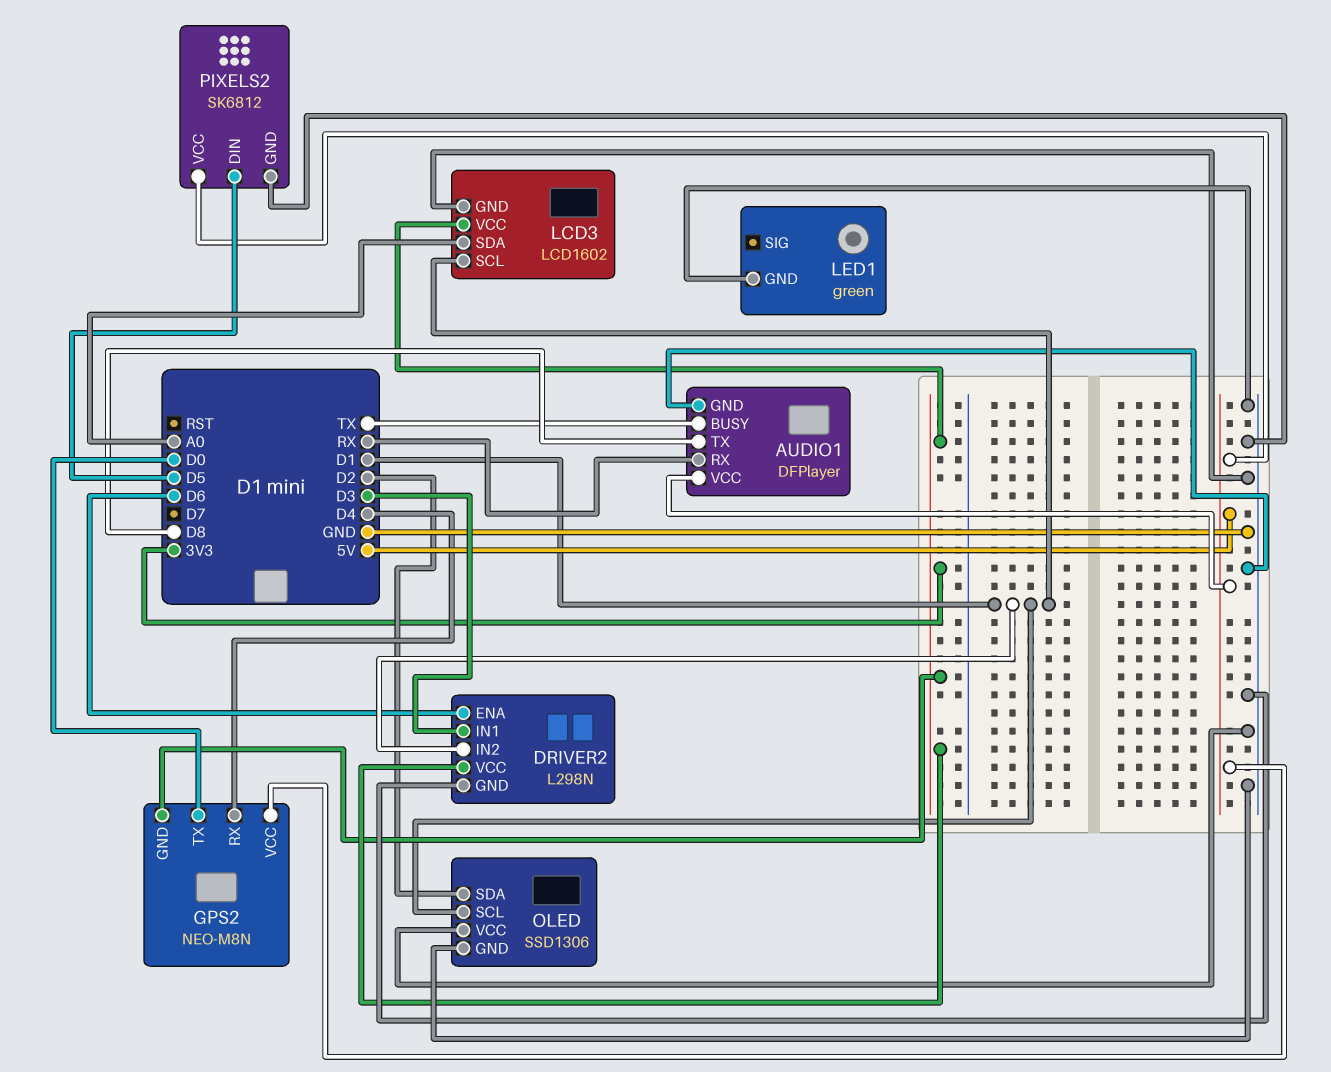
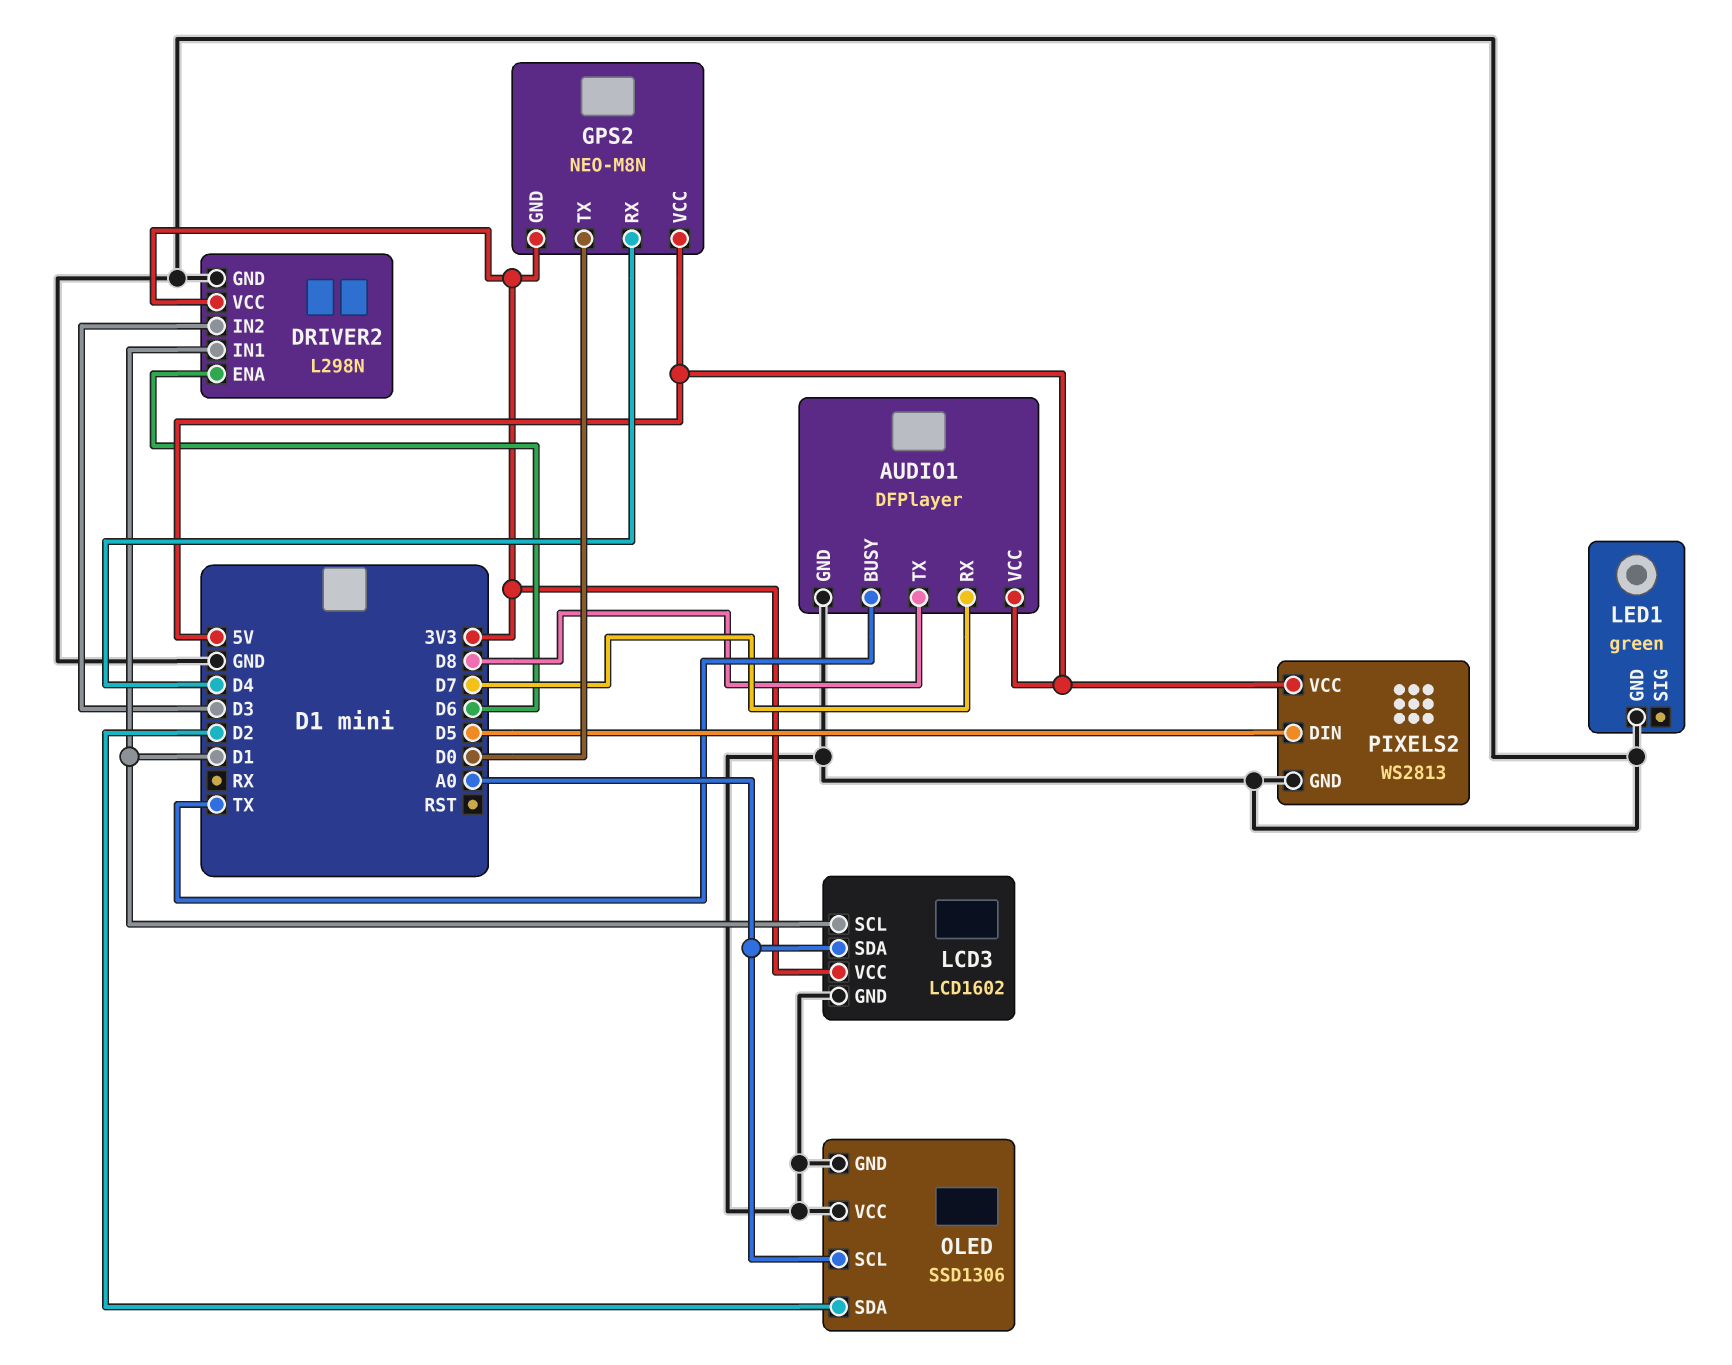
AUDIO1 pin RX: RX -> D7
DRIVER2 pin IN1: D3 -> D1
DRIVER2 pin IN2: D1 -> D3
OLED pin SCL: D1 -> A0
PIXELS2: SK6812 -> WS2813

